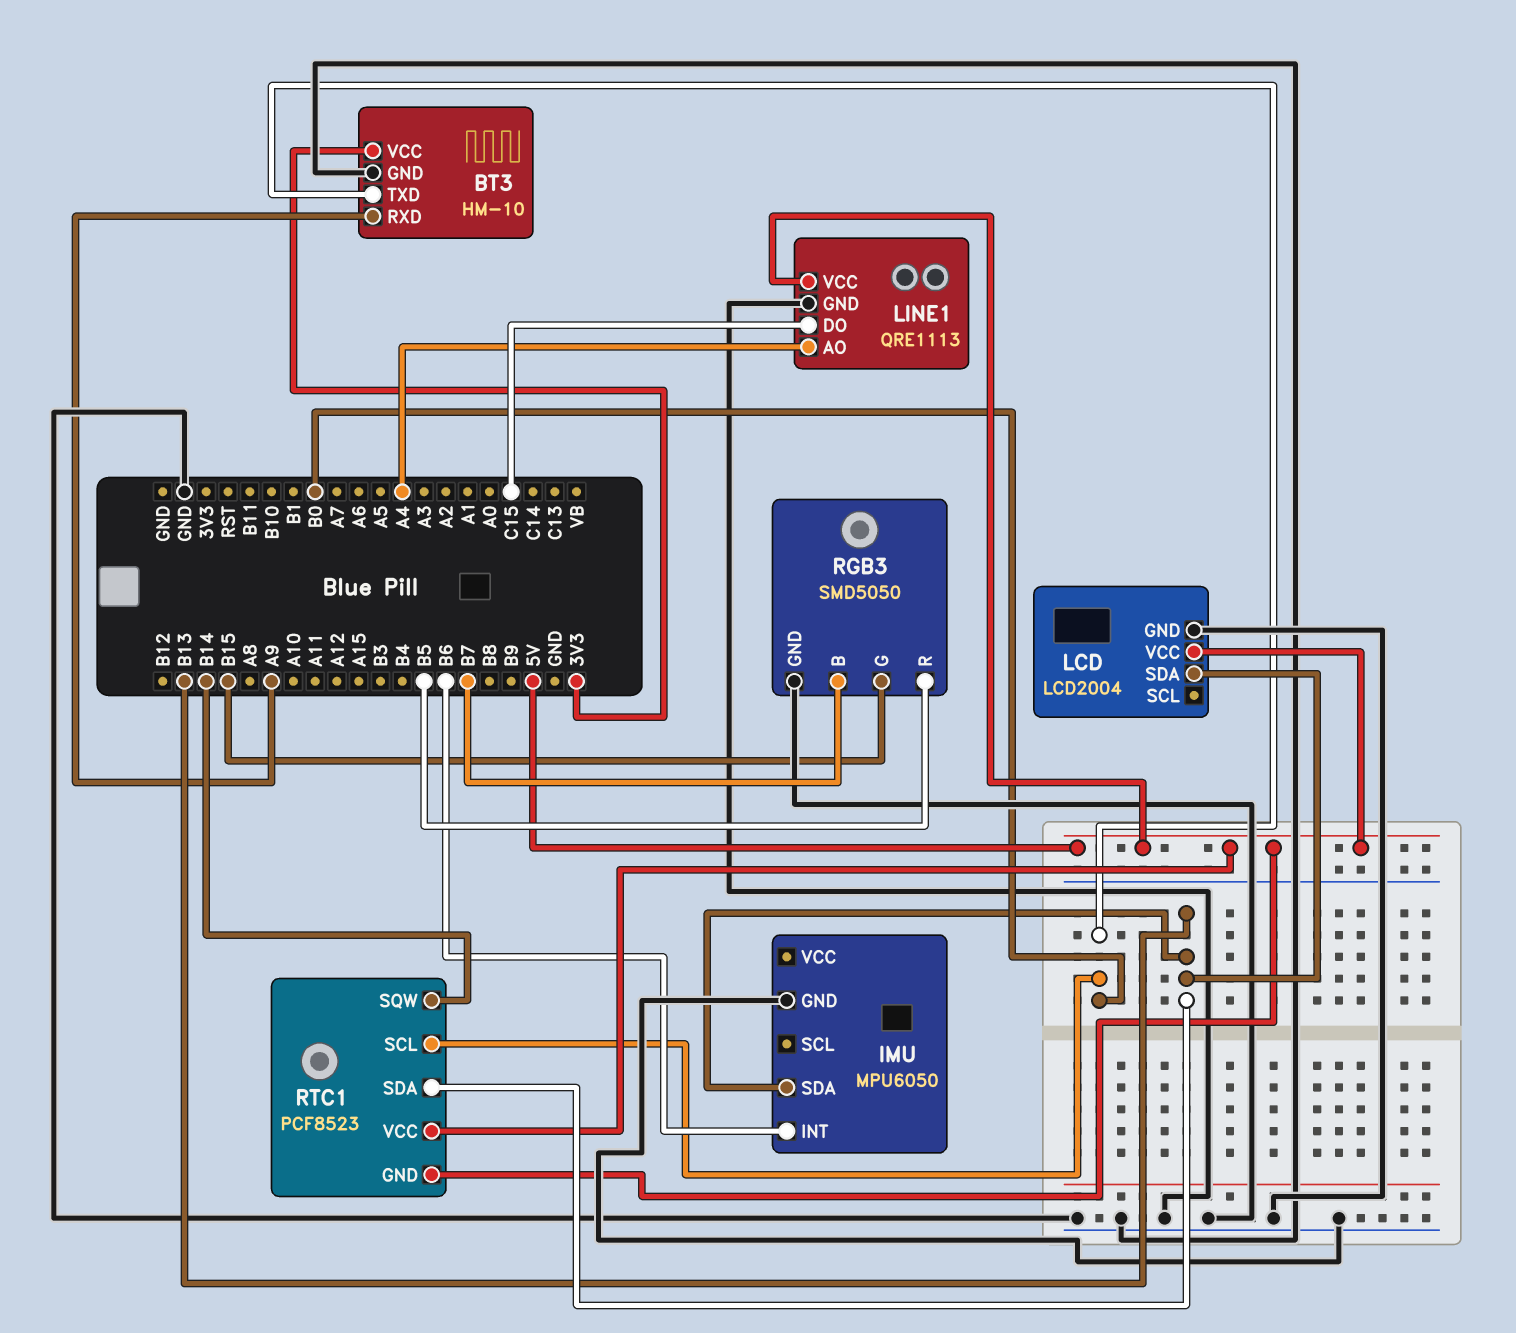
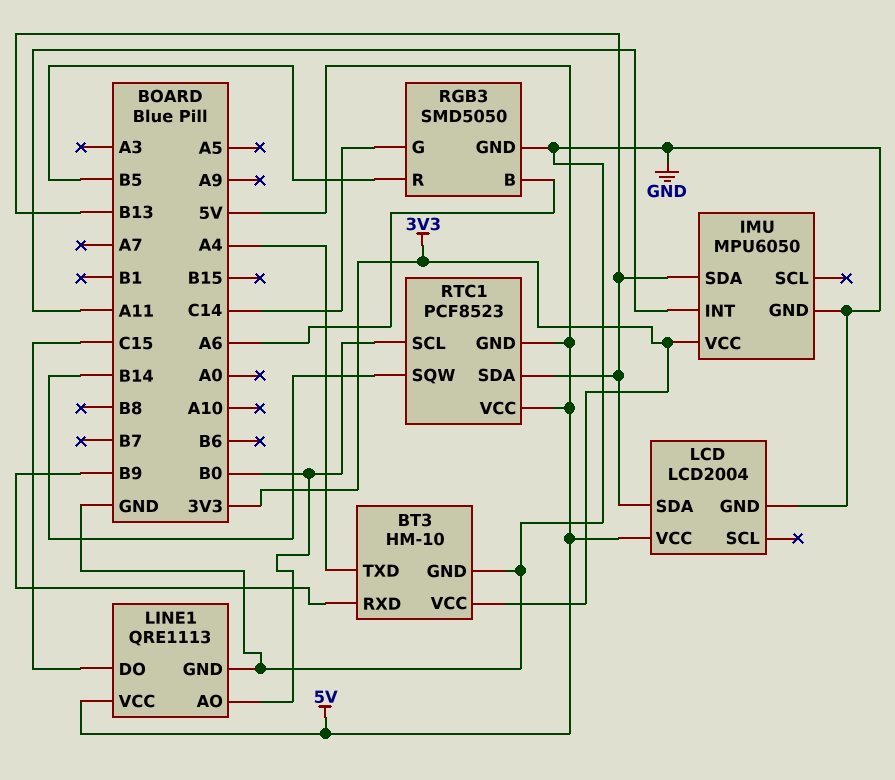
BT3 pin RXD: A9 -> B9
BT3 pin TXD: B0 -> A4
IMU pin INT: B6 -> A11
IMU pin VCC: none -> 3V3
LINE1 pin AO: A4 -> B0
RGB3 pin B: B7 -> A6
RGB3 pin G: B15 -> C14

